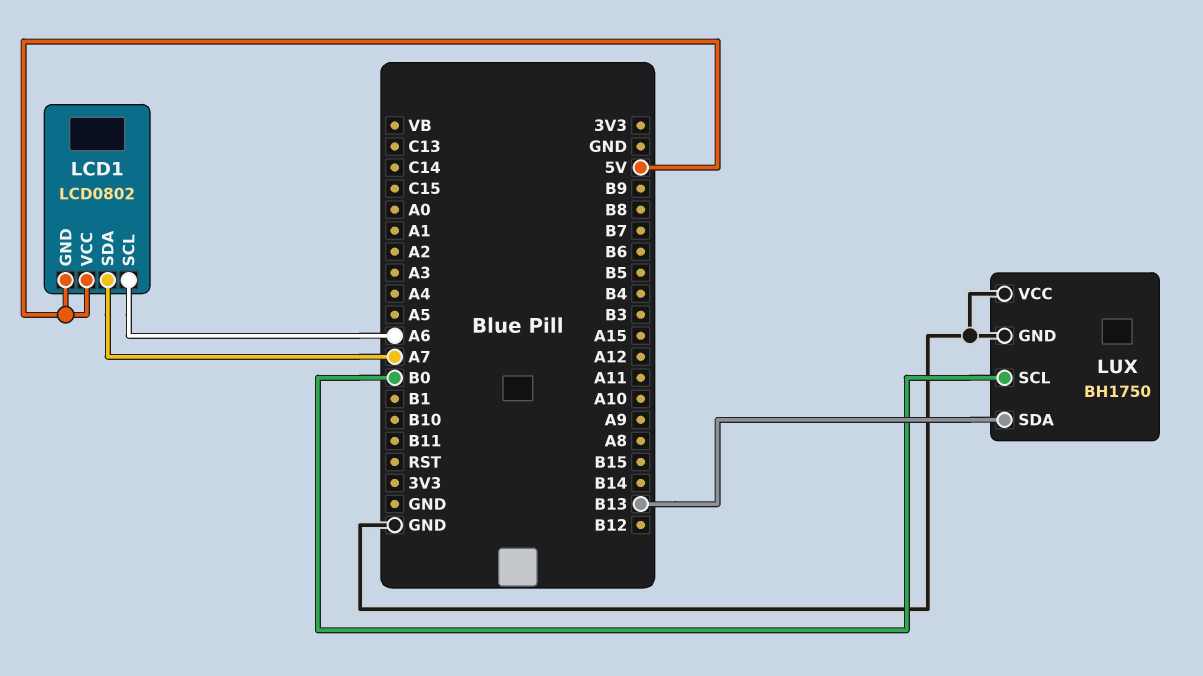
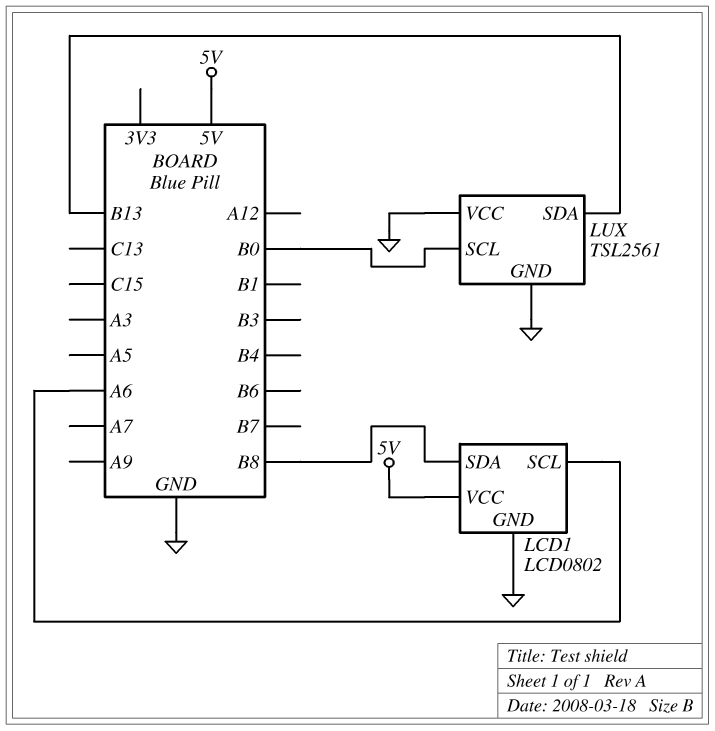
LCD1 pin GND: 5V -> GND
LCD1 pin SDA: A7 -> B8
LUX: BH1750 -> TSL2561

